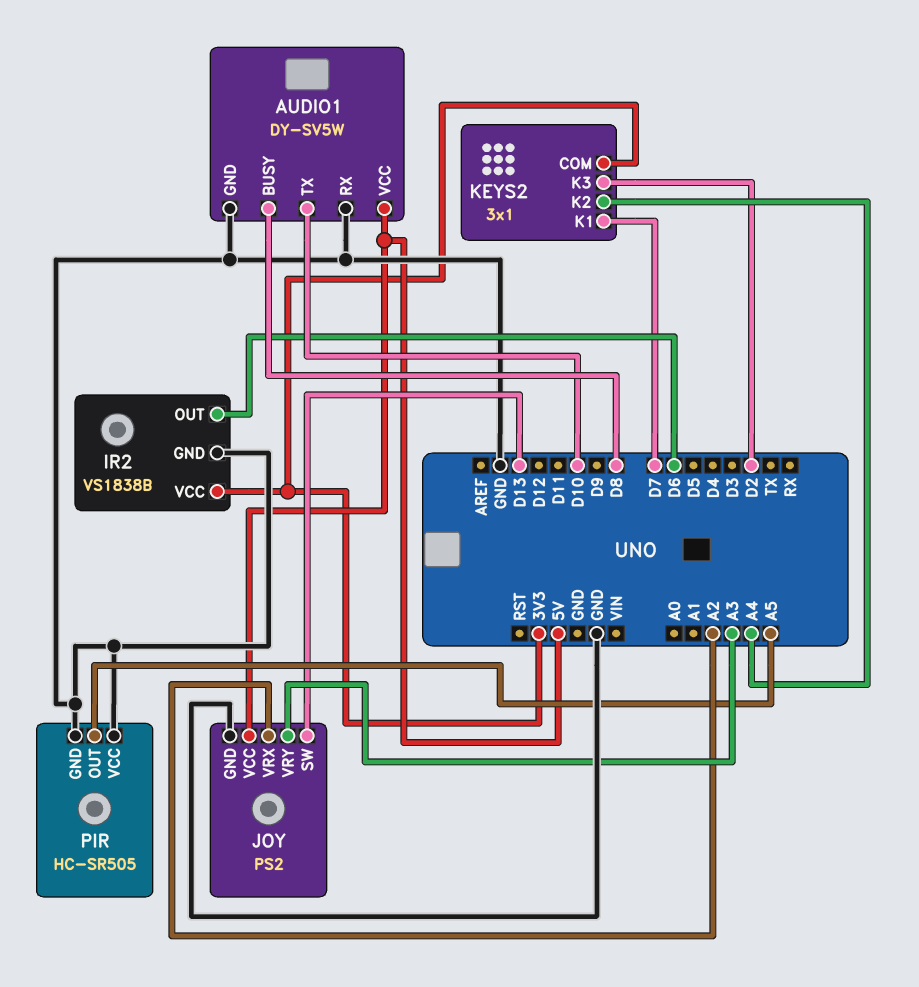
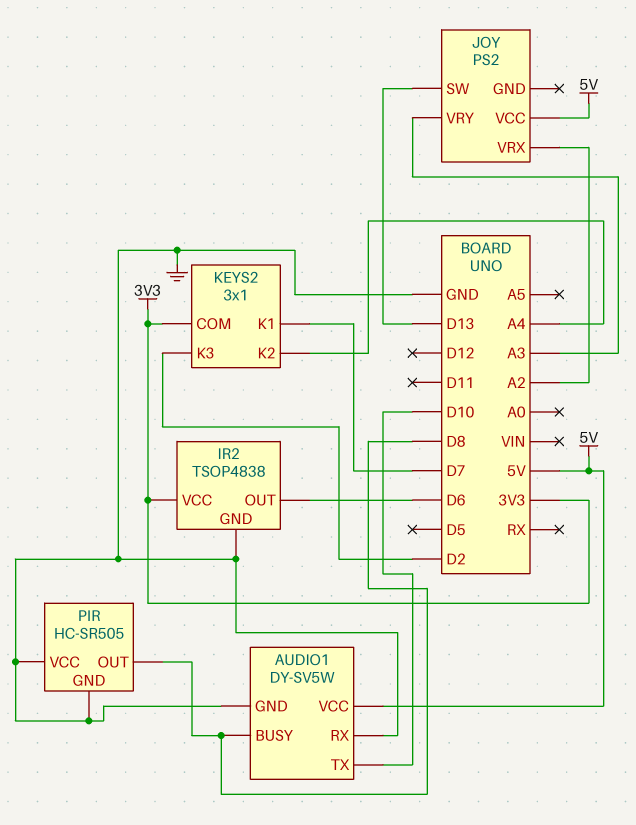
IR2: VS1838B -> TSOP4838
JOY pin GND: GND -> none
PIR pin OUT: A5 -> D8

